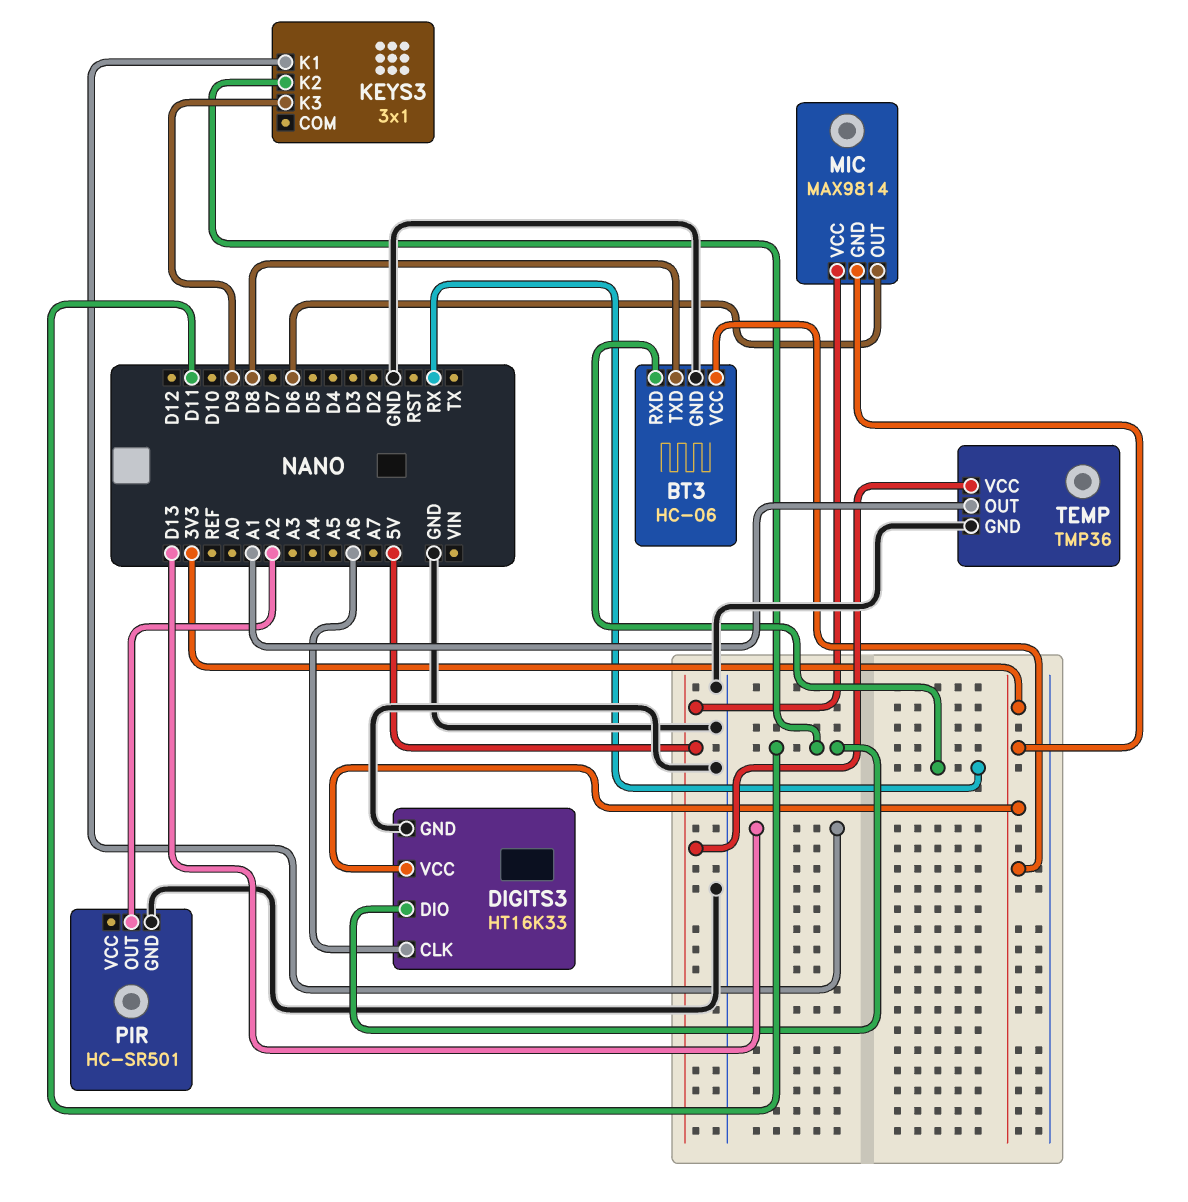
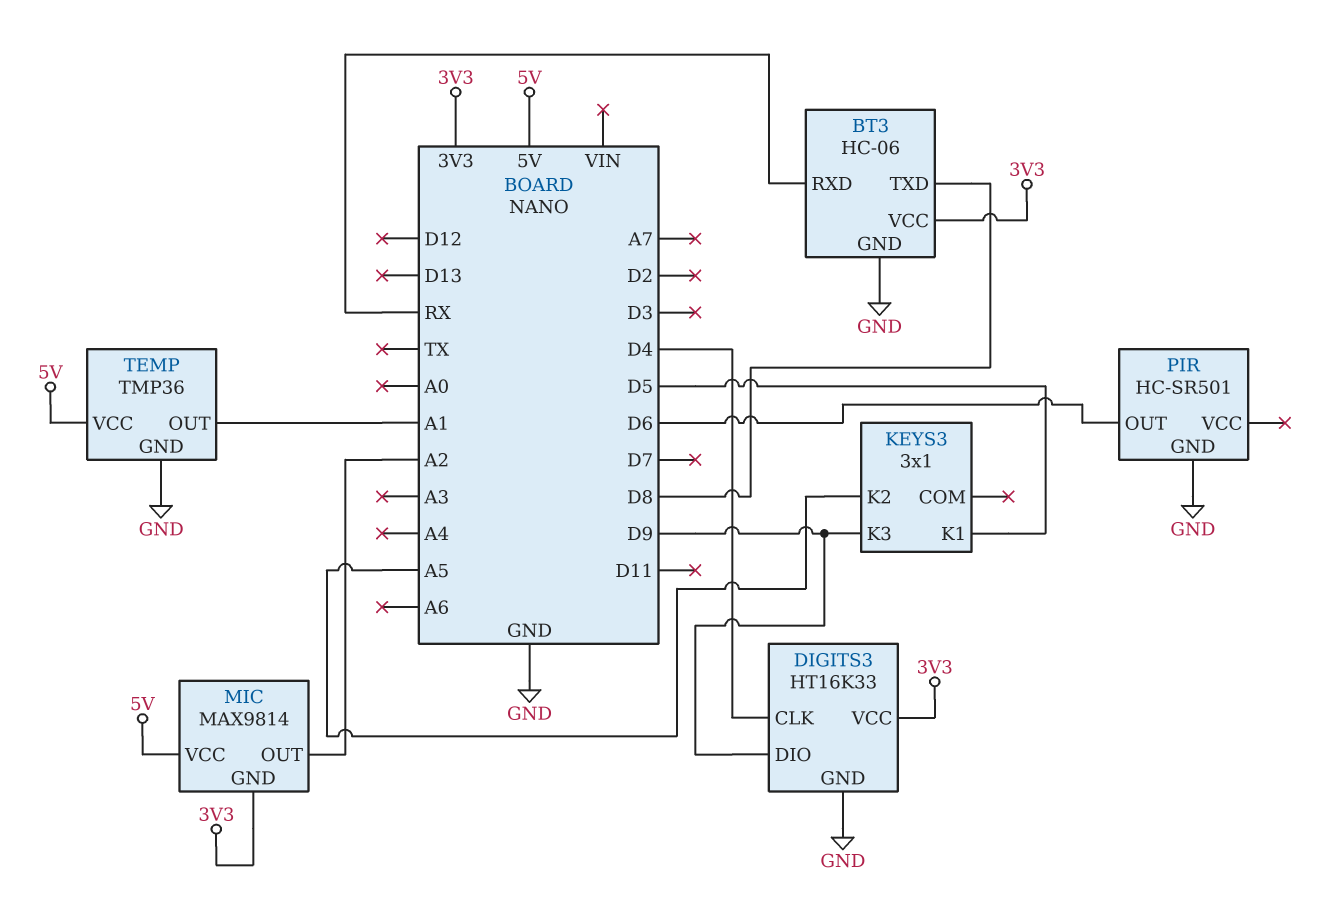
DIGITS3 pin CLK: A6 -> D4
DIGITS3 pin DIO: D11 -> D9
KEYS3 pin K1: D13 -> D5
KEYS3 pin K2: D11 -> A5
MIC pin OUT: D6 -> A2
PIR pin OUT: A2 -> D6

